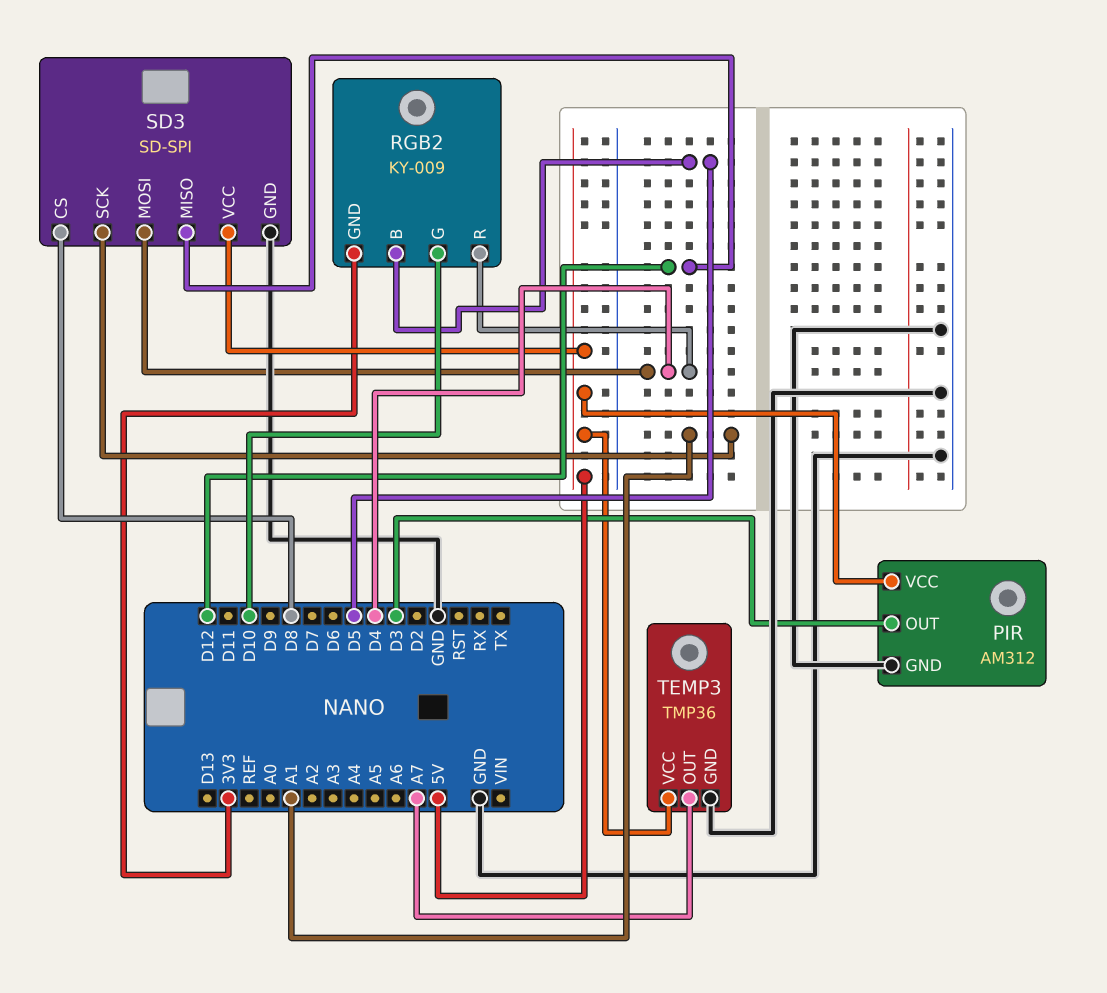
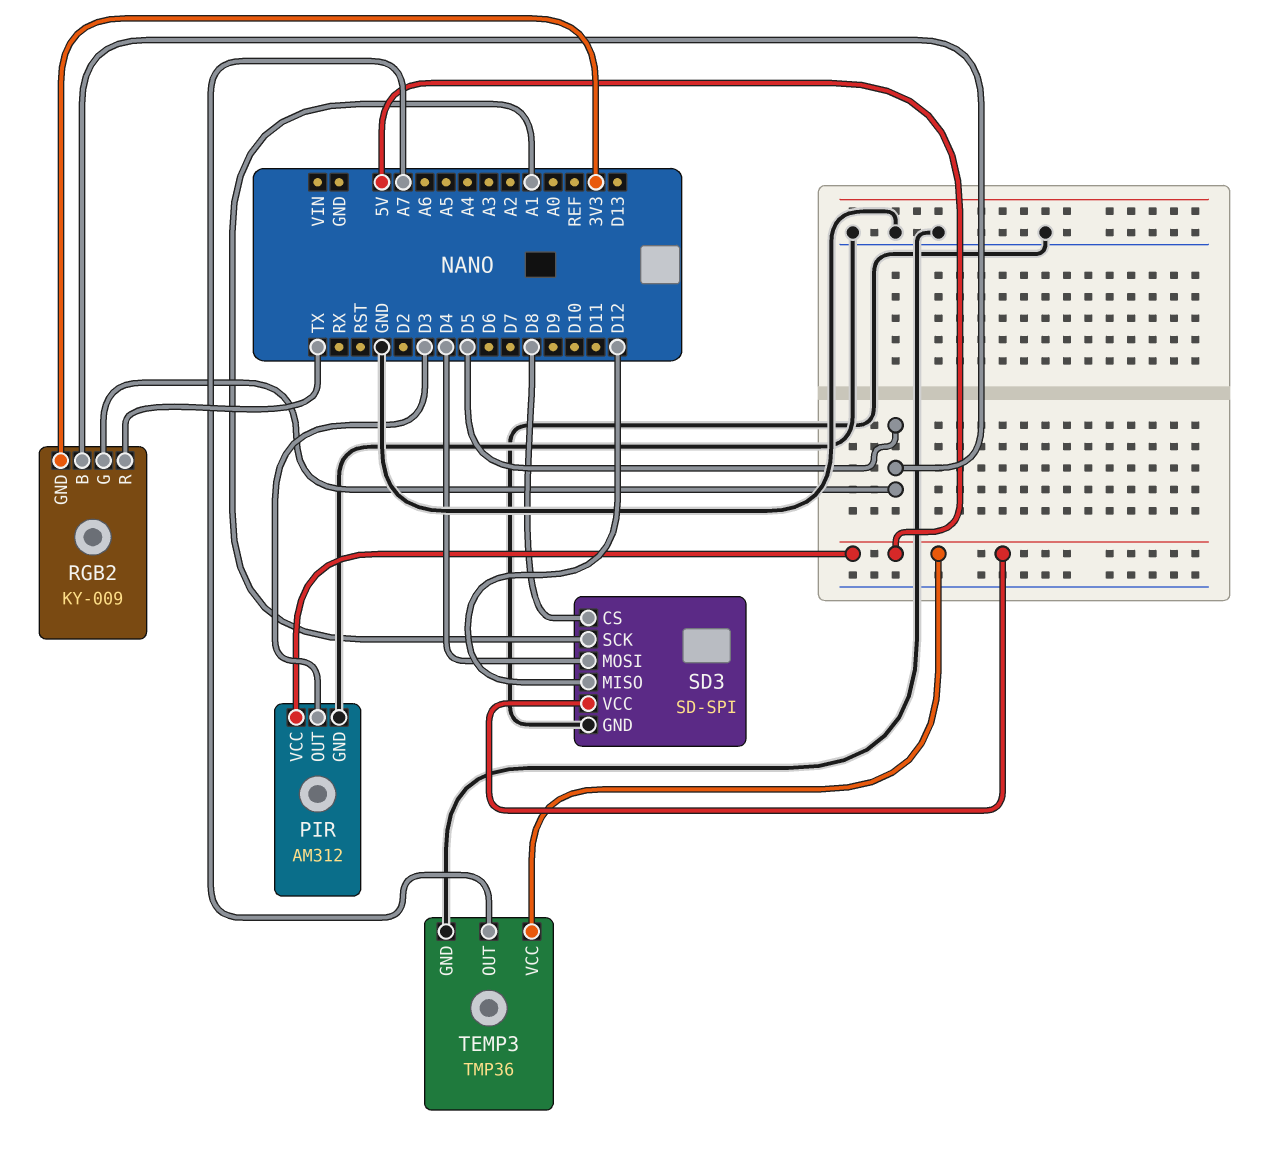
RGB2 pin G: D10 -> D5
RGB2 pin R: D4 -> TX

